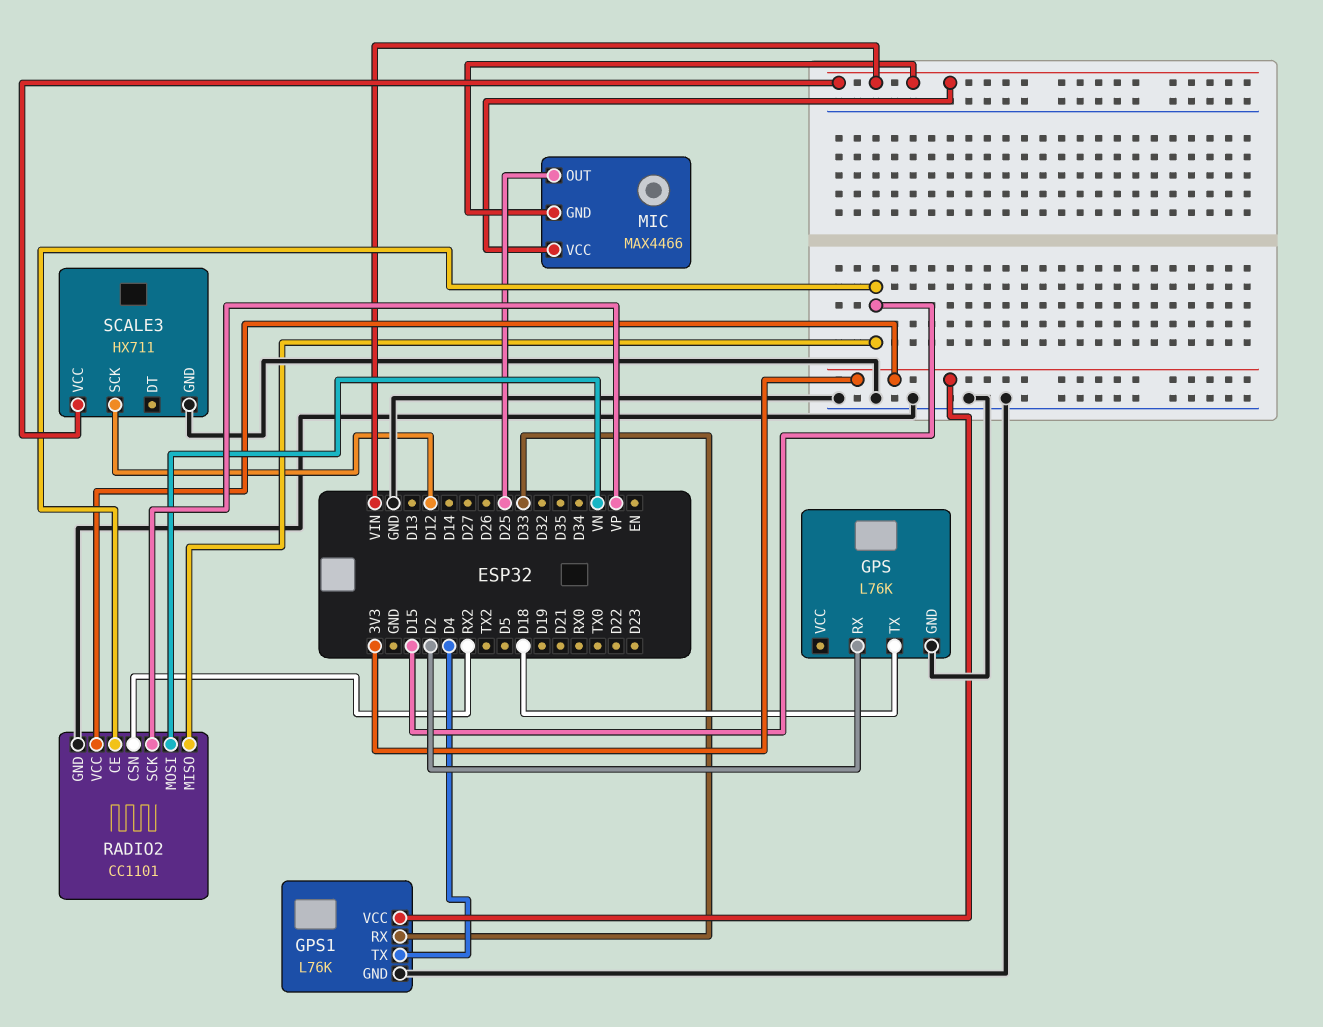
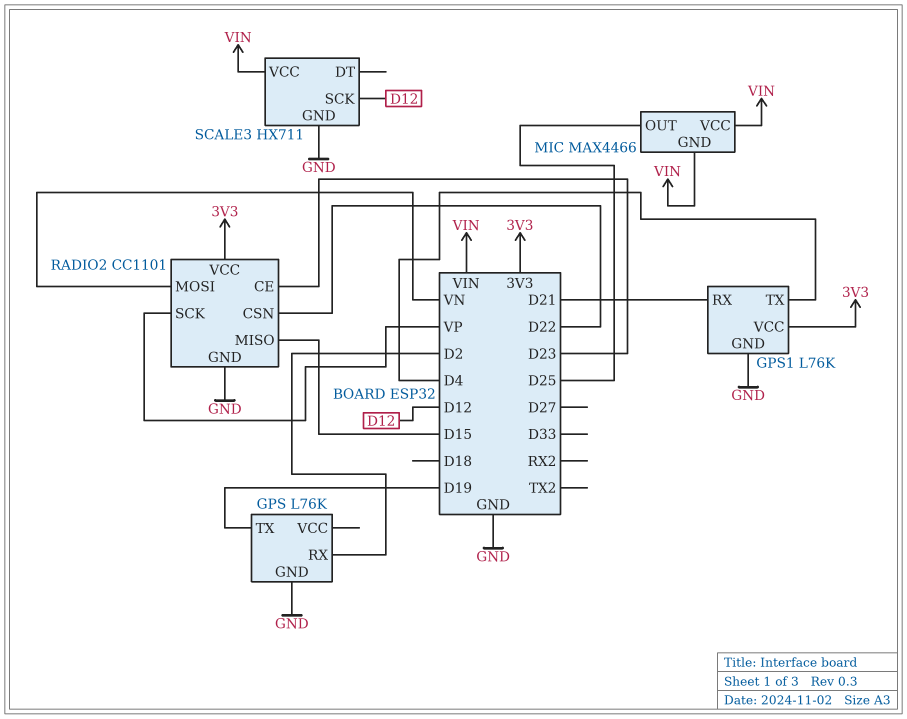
GPS pin TX: D18 -> D19
GPS1 pin RX: D33 -> D21
RADIO2 pin CE: D15 -> D23
RADIO2 pin CSN: RX2 -> D22

